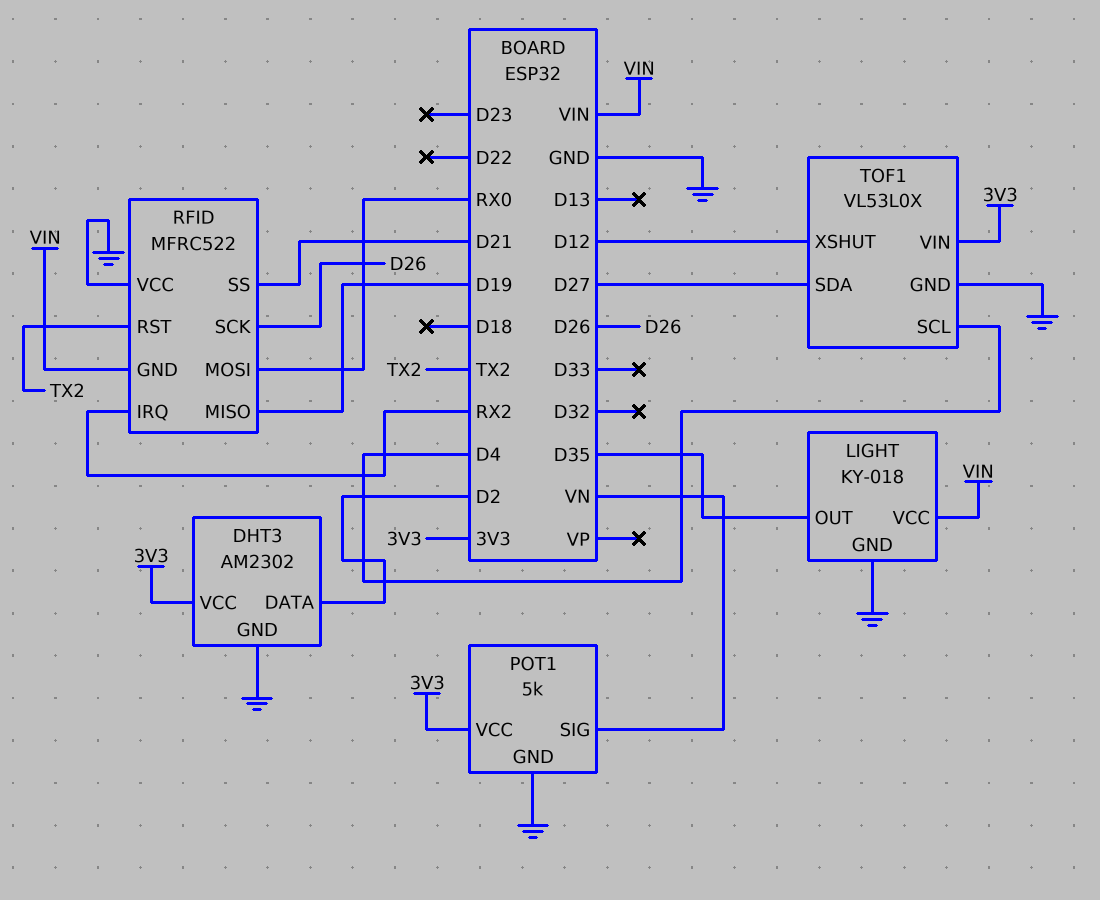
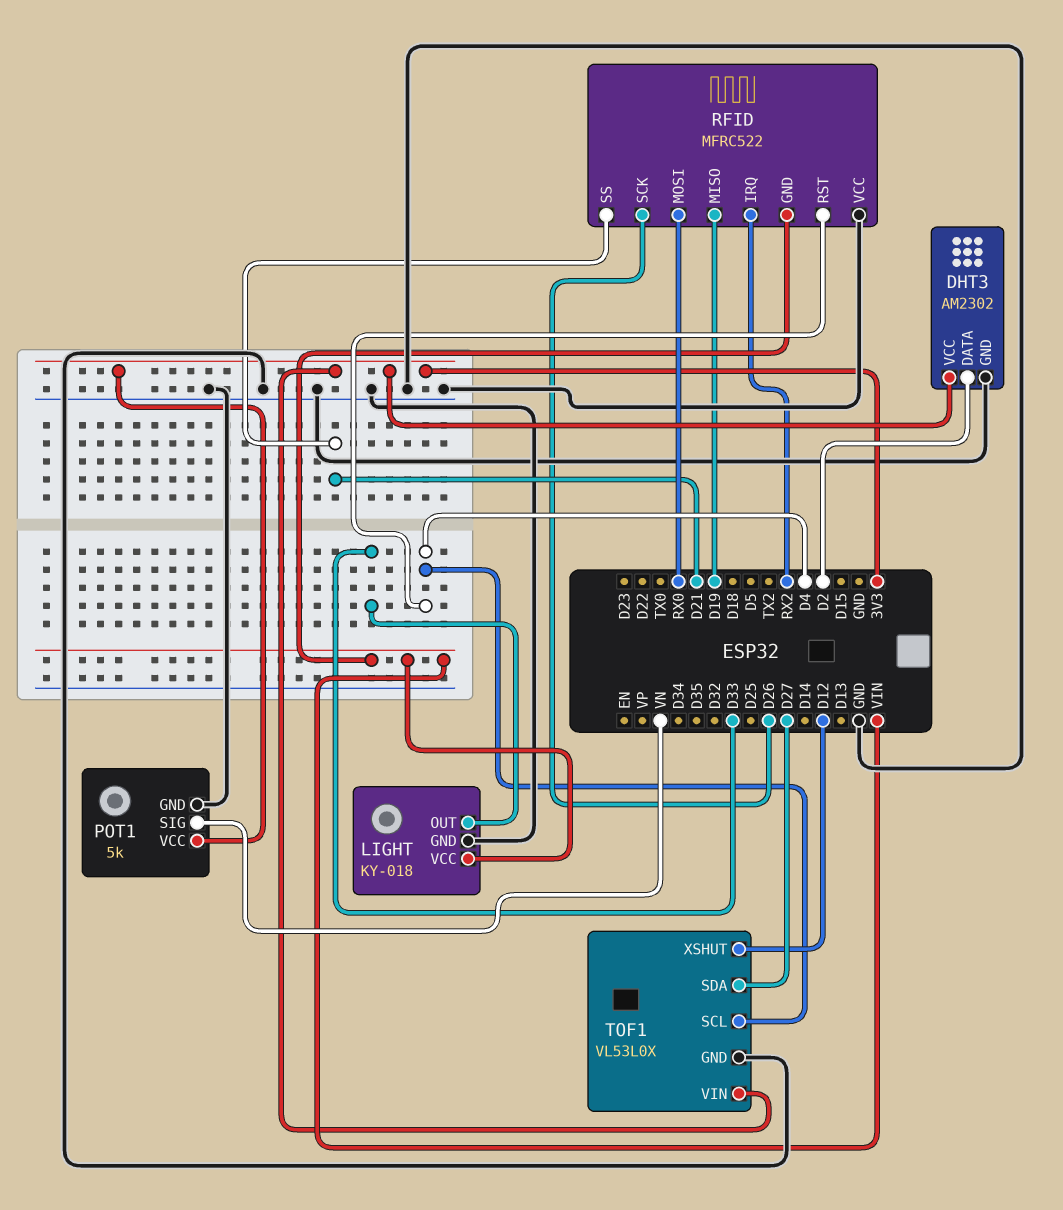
LIGHT pin OUT: D35 -> D33
RFID pin RST: TX2 -> D4

